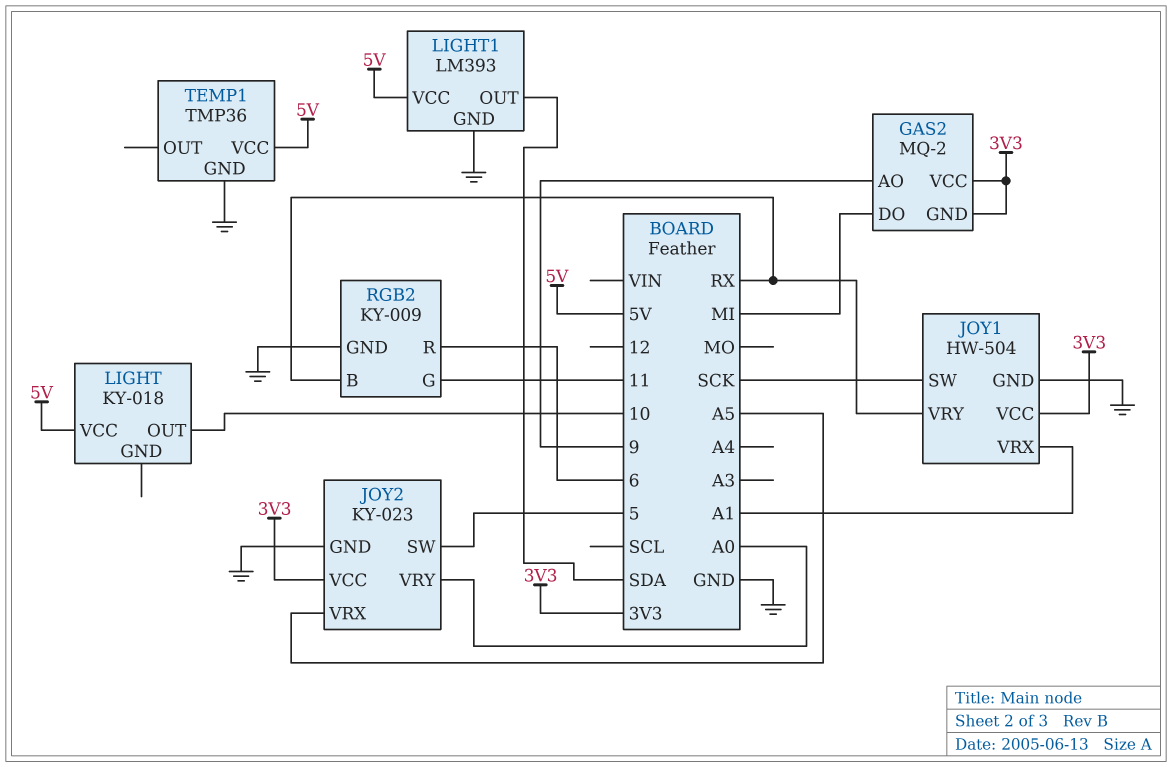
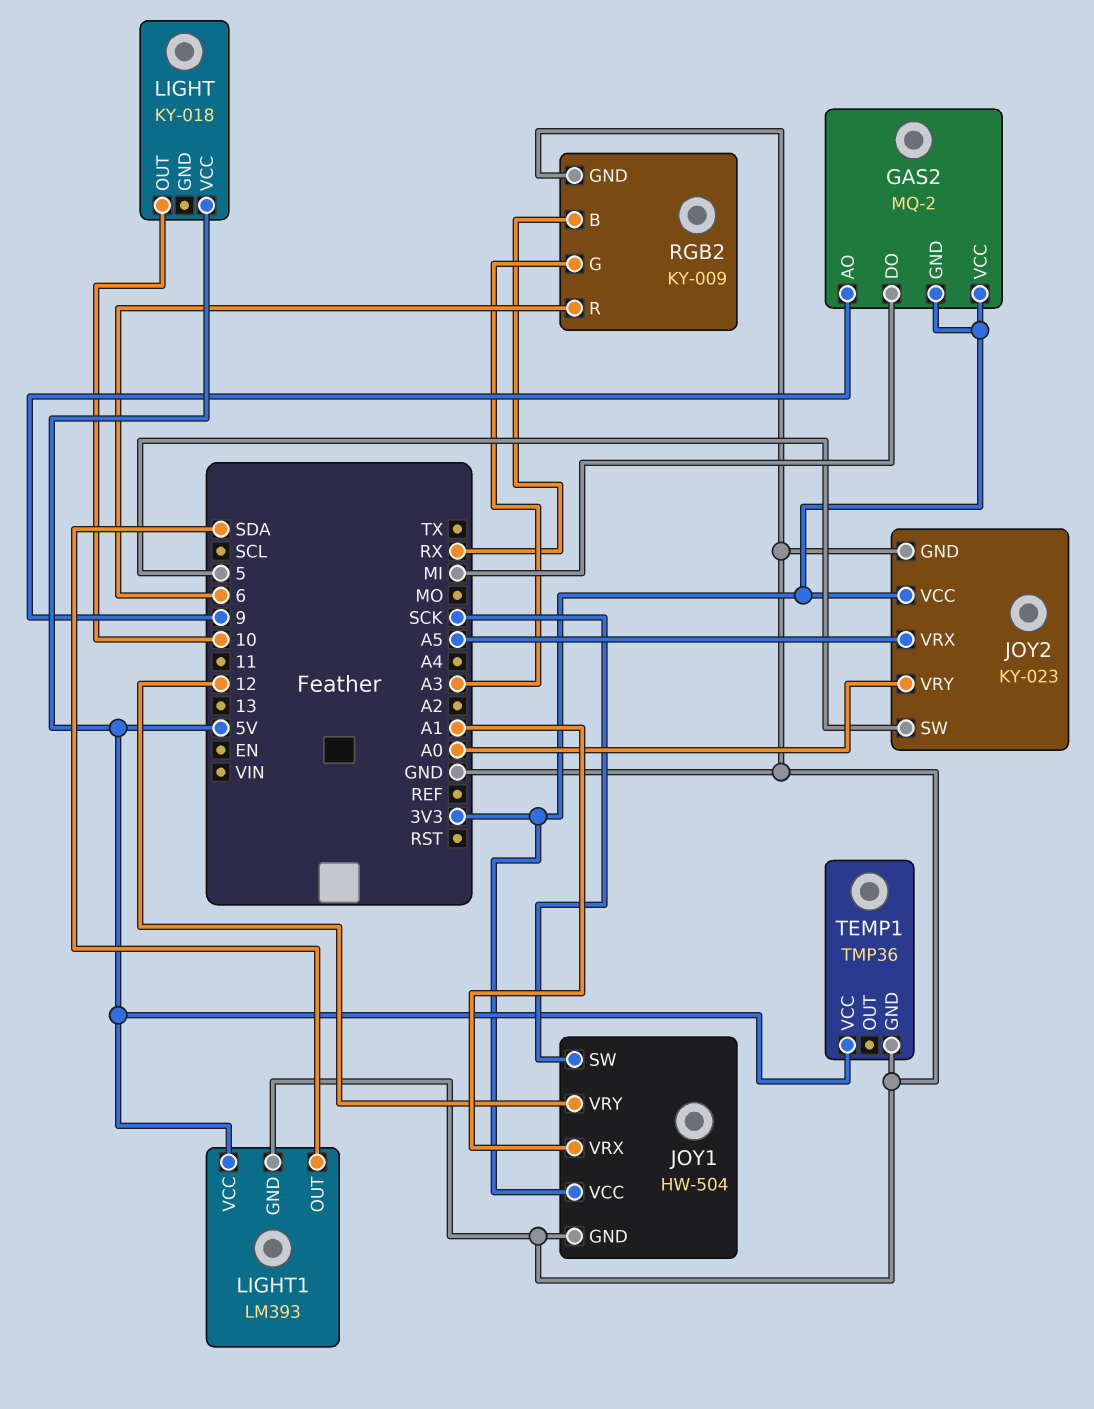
JOY1 pin VRY: RX -> 12
RGB2 pin G: 11 -> A3

